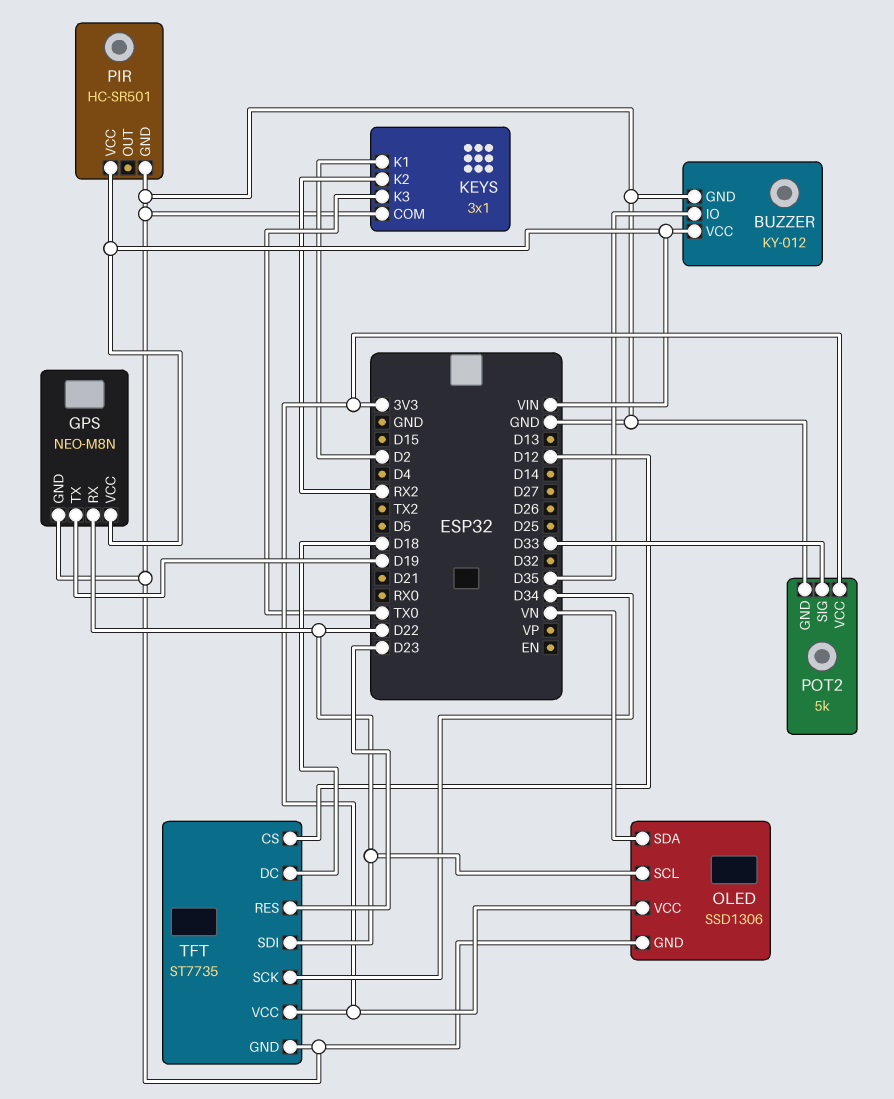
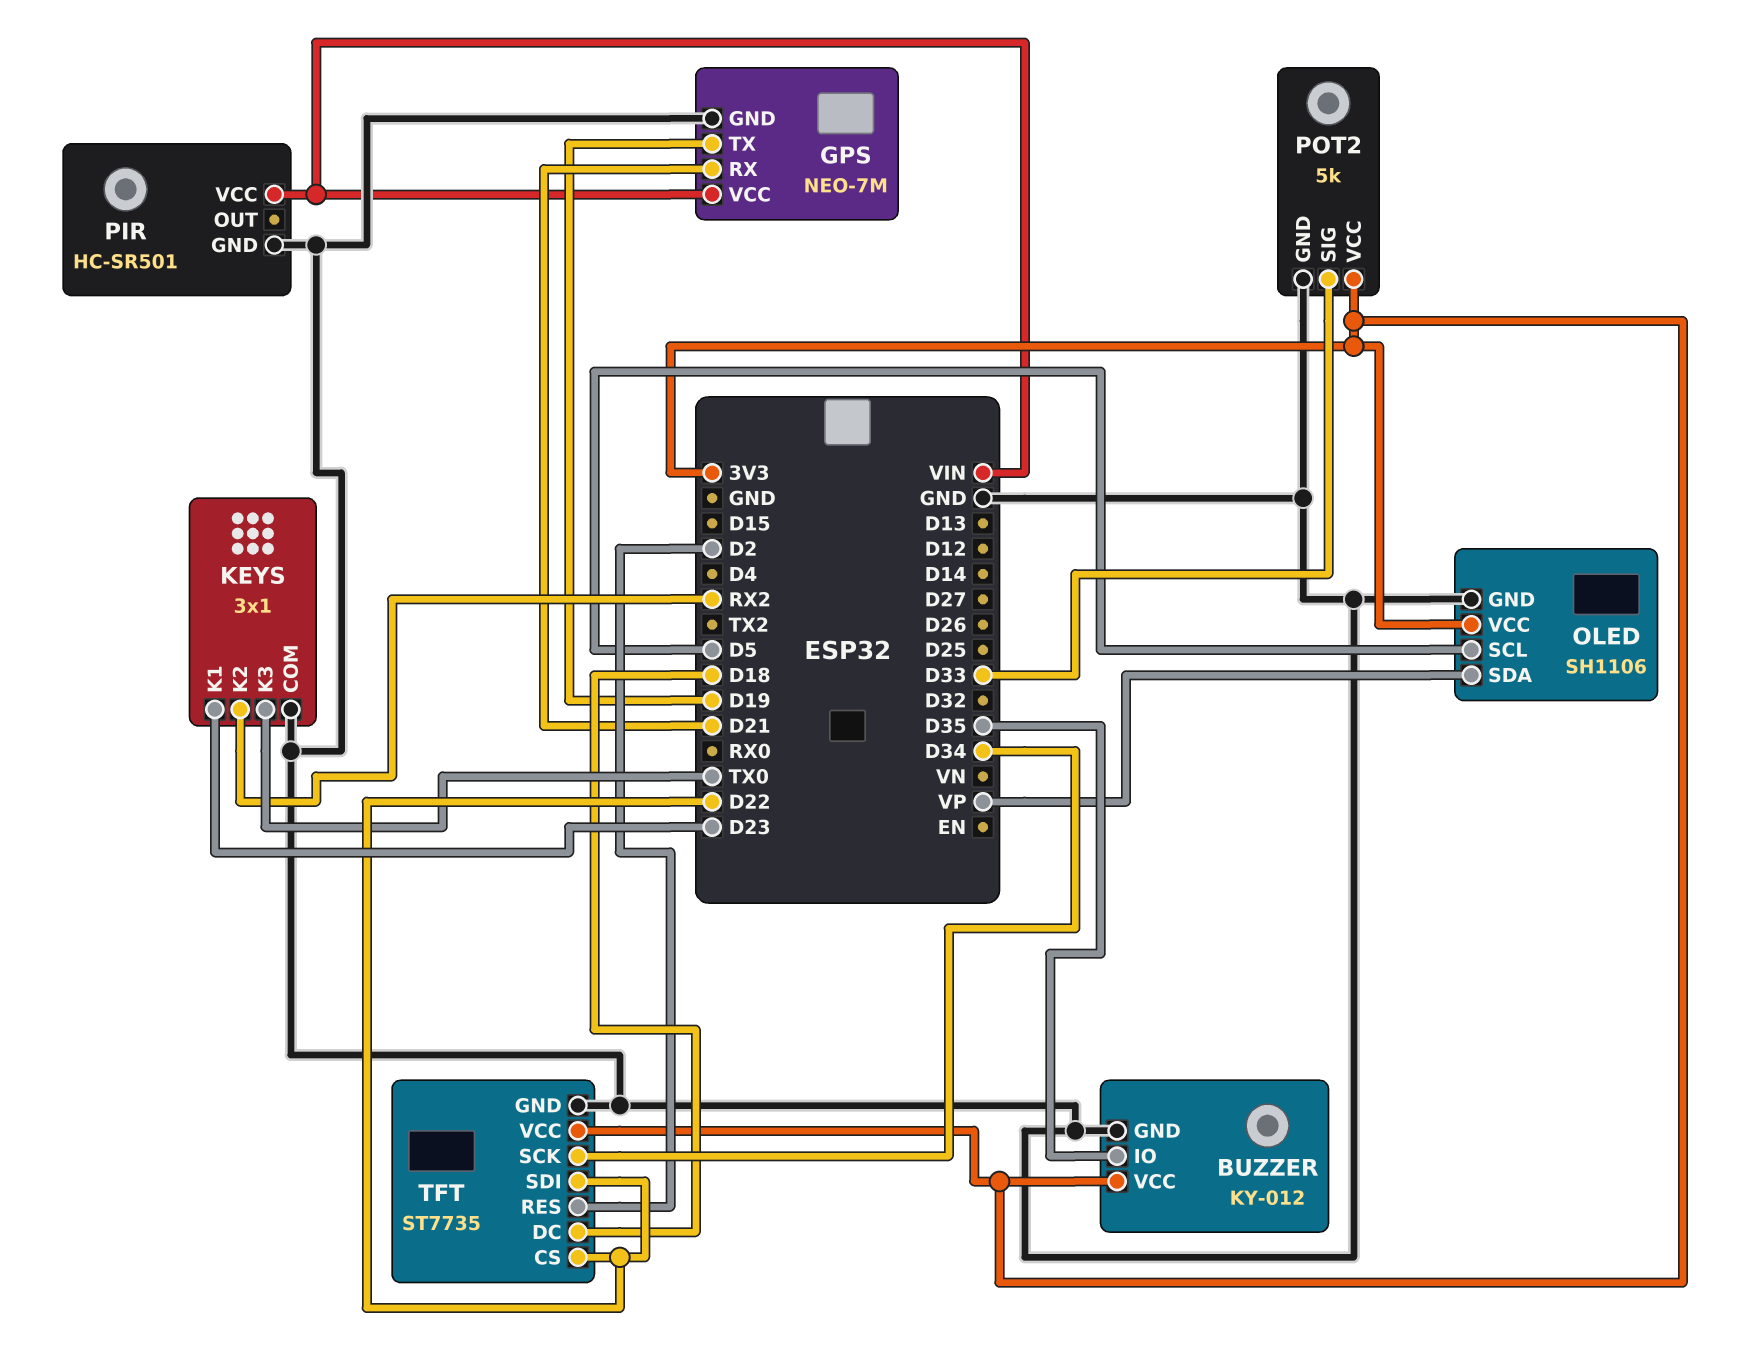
BUZZER pin VCC: VIN -> 3V3
GPS: NEO-M8N -> NEO-7M
GPS pin RX: D22 -> D21
KEYS pin K1: D2 -> D23
OLED: SSD1306 -> SH1106
OLED pin SCL: D22 -> D5
OLED pin SDA: VN -> VP
TFT pin CS: D12 -> D22
TFT pin RES: D23 -> D2

